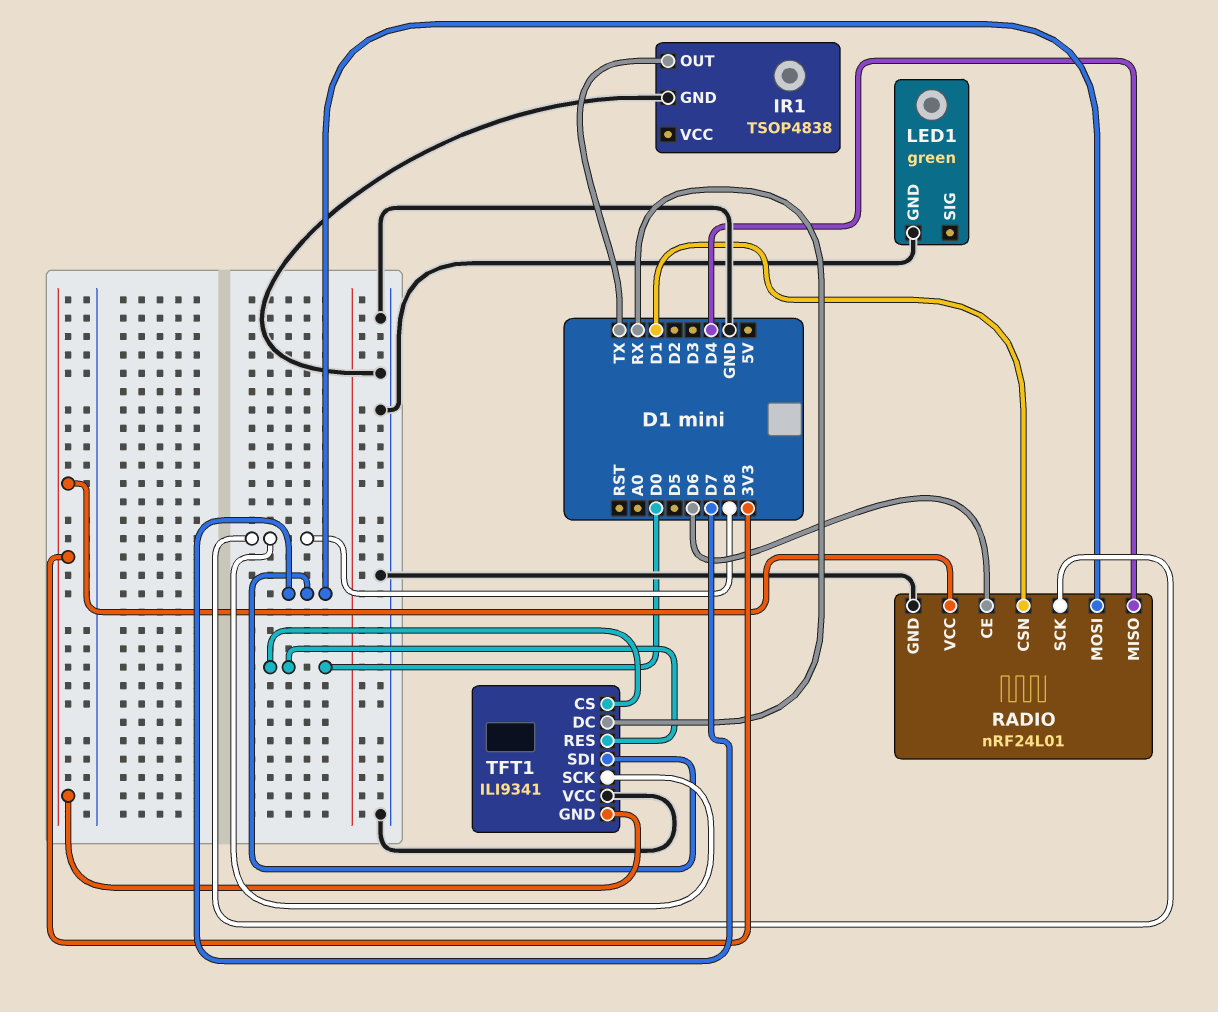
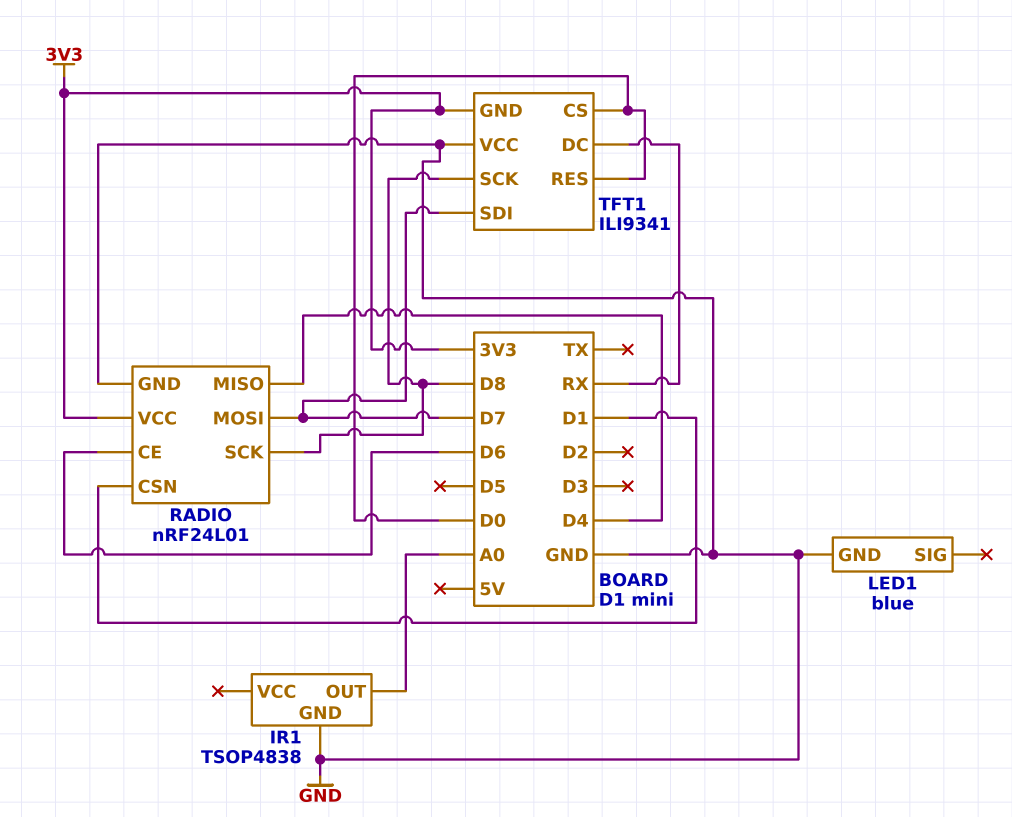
IR1 pin OUT: TX -> A0
LED1: green -> blue

